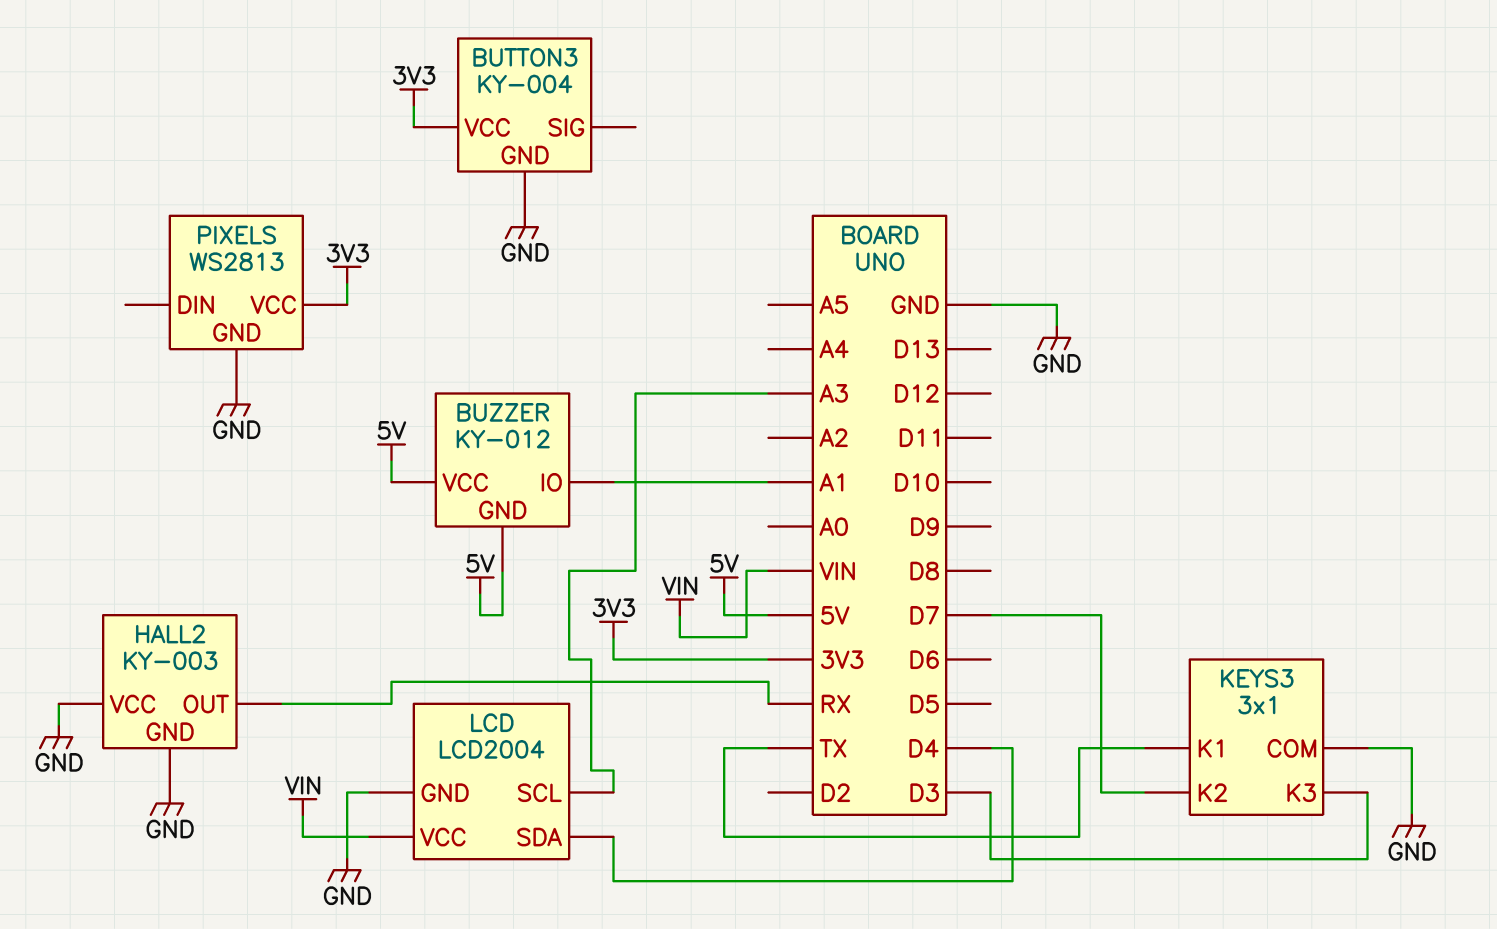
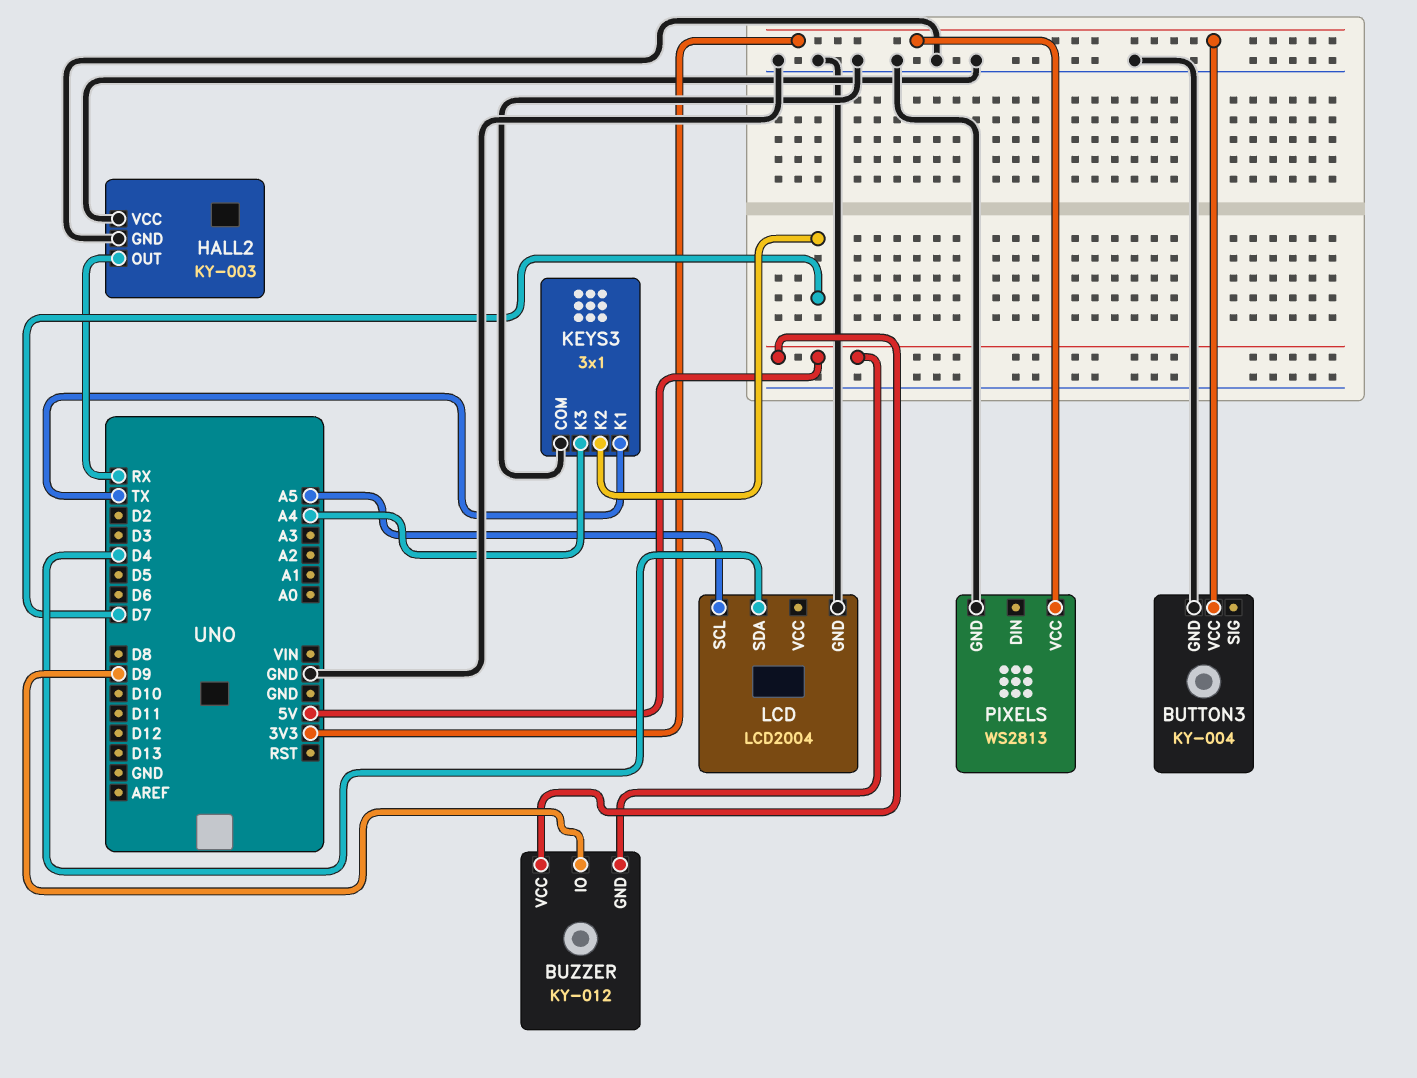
BUZZER pin IO: A1 -> D9
KEYS3 pin K3: D3 -> A4
LCD pin SCL: A3 -> A5
LCD pin VCC: VIN -> none

